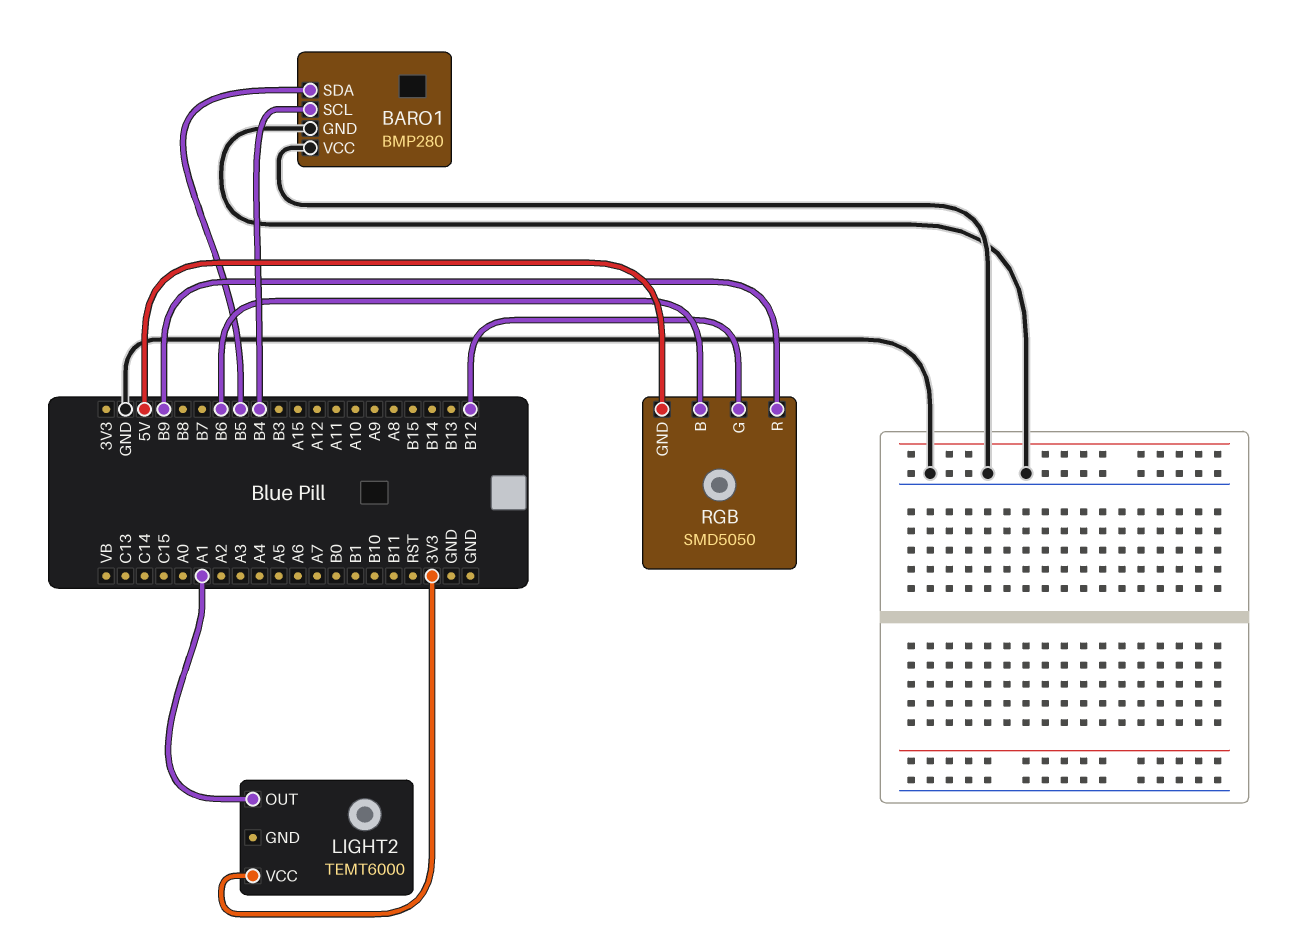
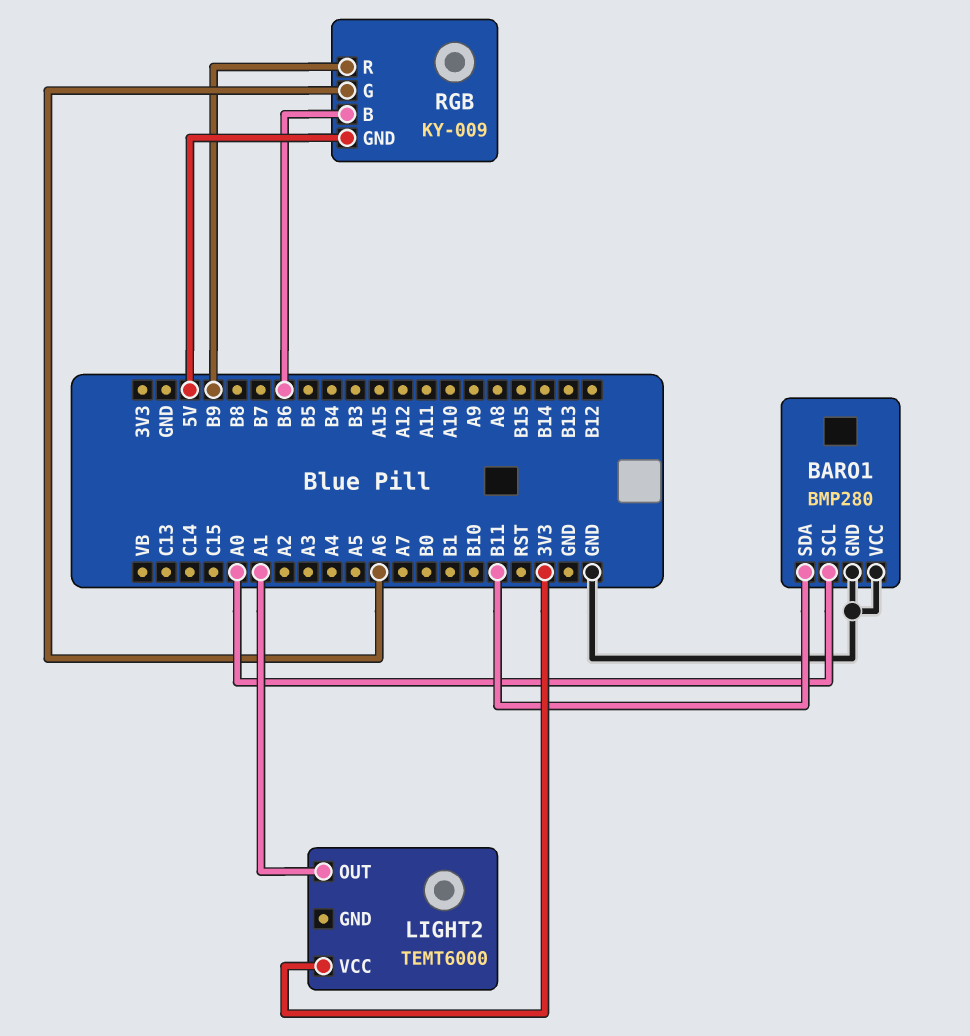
BARO1 pin SCL: B4 -> A0
BARO1 pin SDA: B5 -> B11
RGB: SMD5050 -> KY-009
RGB pin G: B12 -> A6

